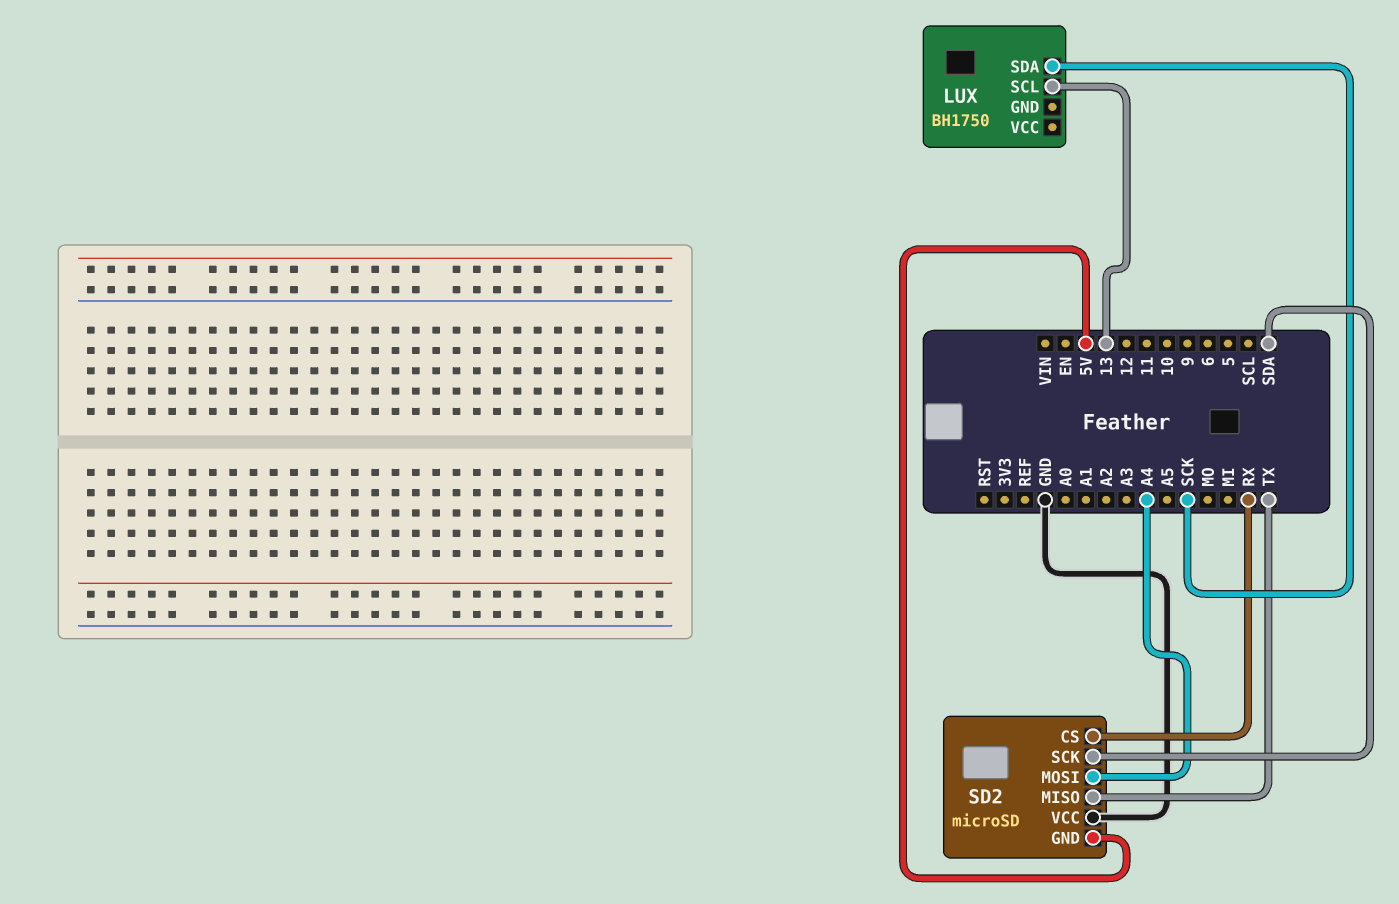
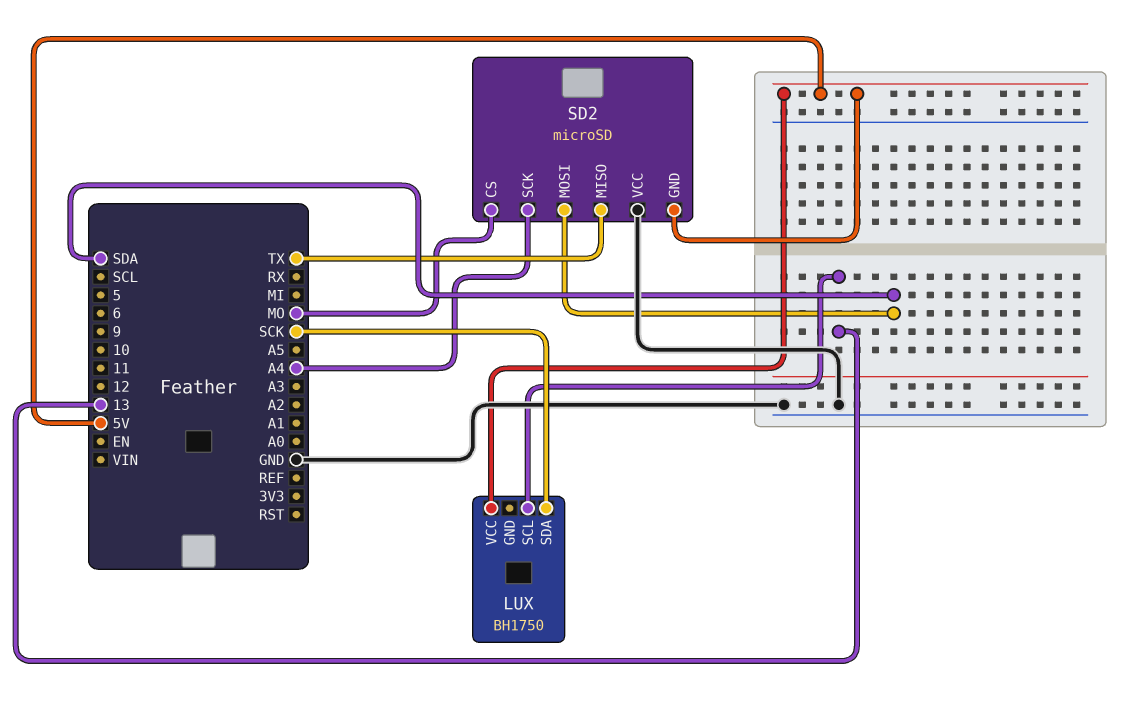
LUX pin VCC: none -> 5V
SD2 pin CS: RX -> MO
SD2 pin MOSI: A4 -> SDA
SD2 pin SCK: SDA -> A4

